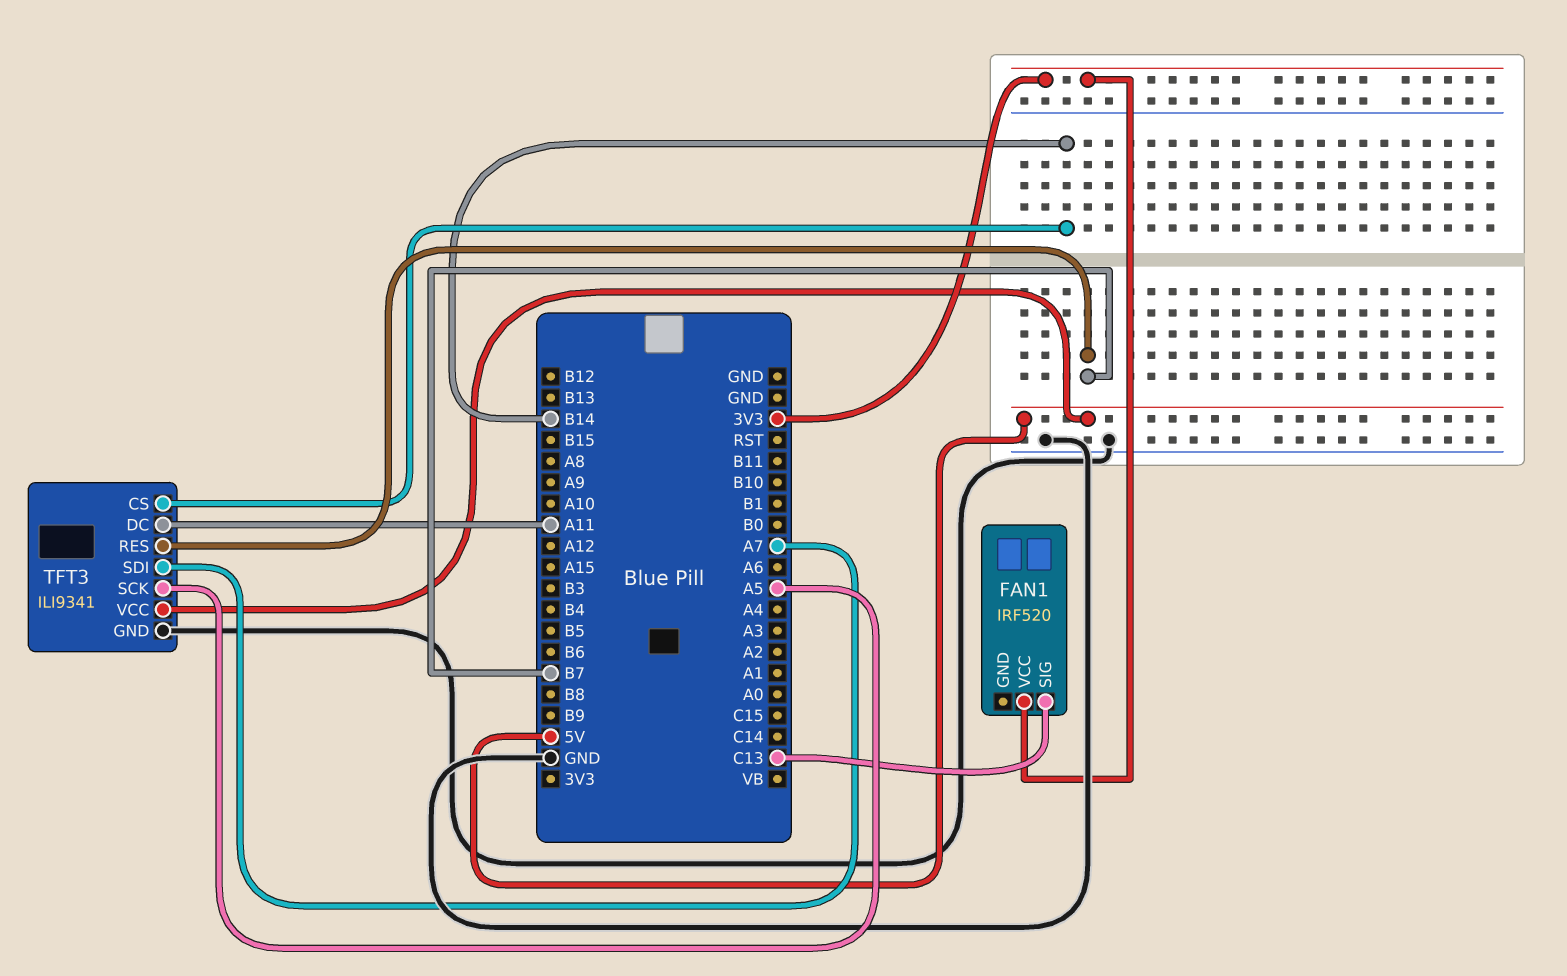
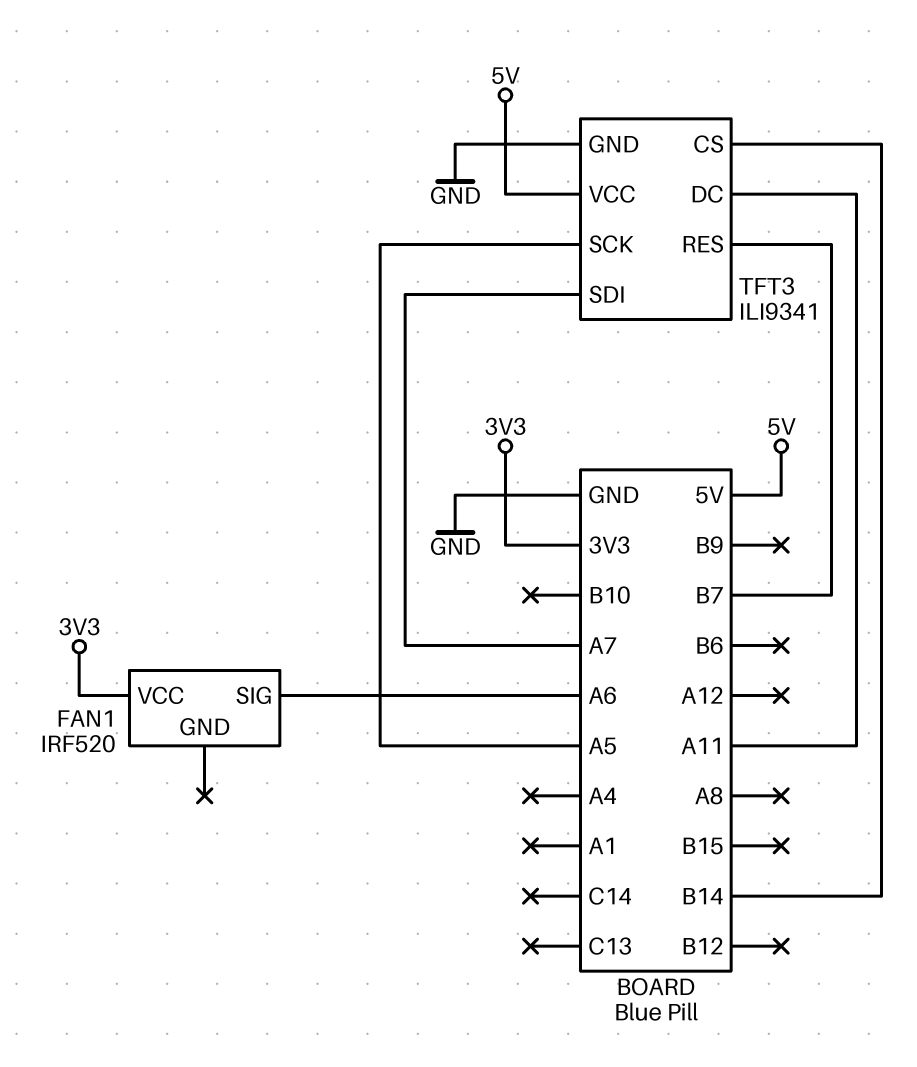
FAN1 pin SIG: C13 -> A6

